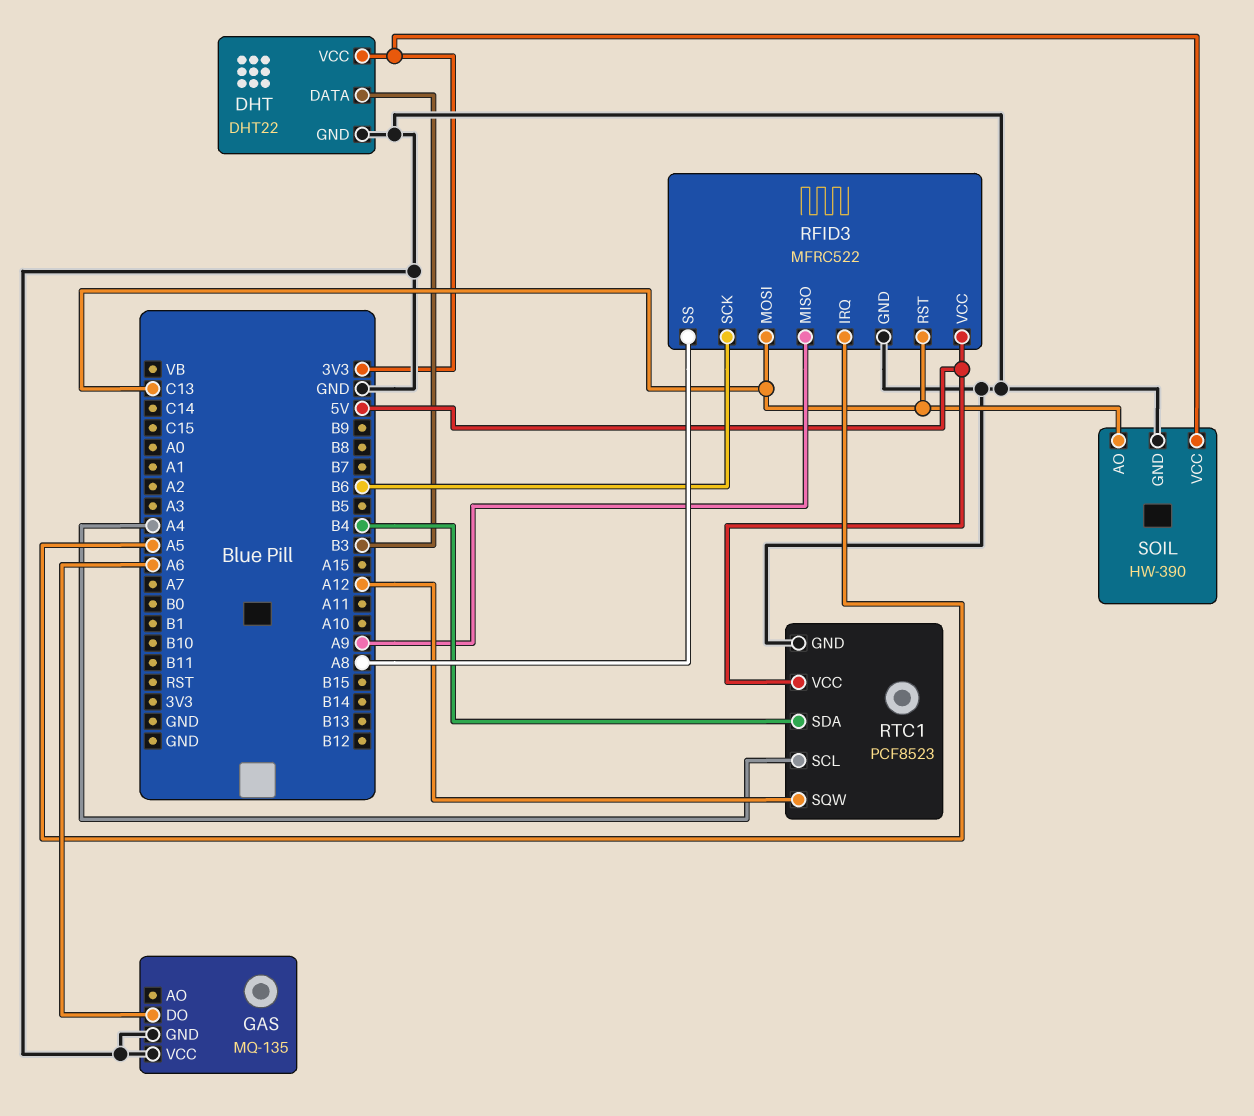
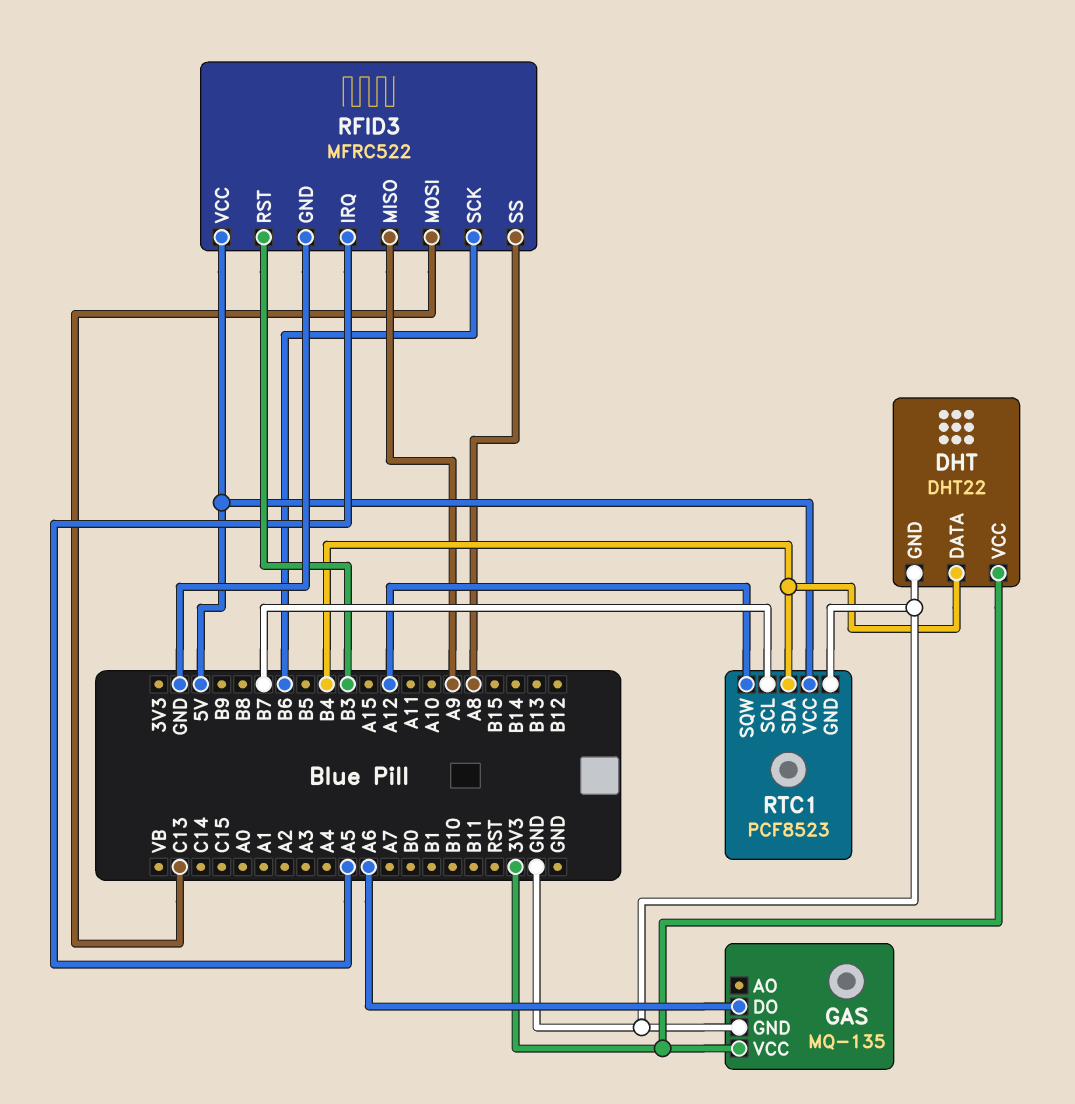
DHT pin DATA: B3 -> B4
GAS pin VCC: GND -> 3V3
RFID3 pin RST: C13 -> B3
RTC1 pin SCL: A4 -> B7
SOIL: HW-390 -> none
SOIL pin AO: C13 -> none
SOIL pin GND: GND -> none
SOIL pin VCC: 3V3 -> none

